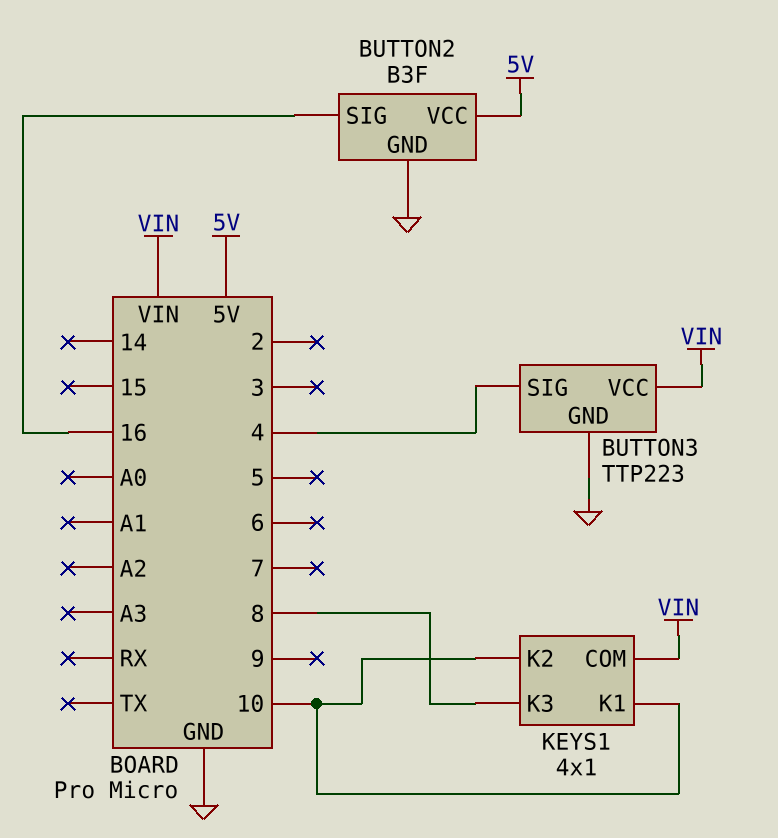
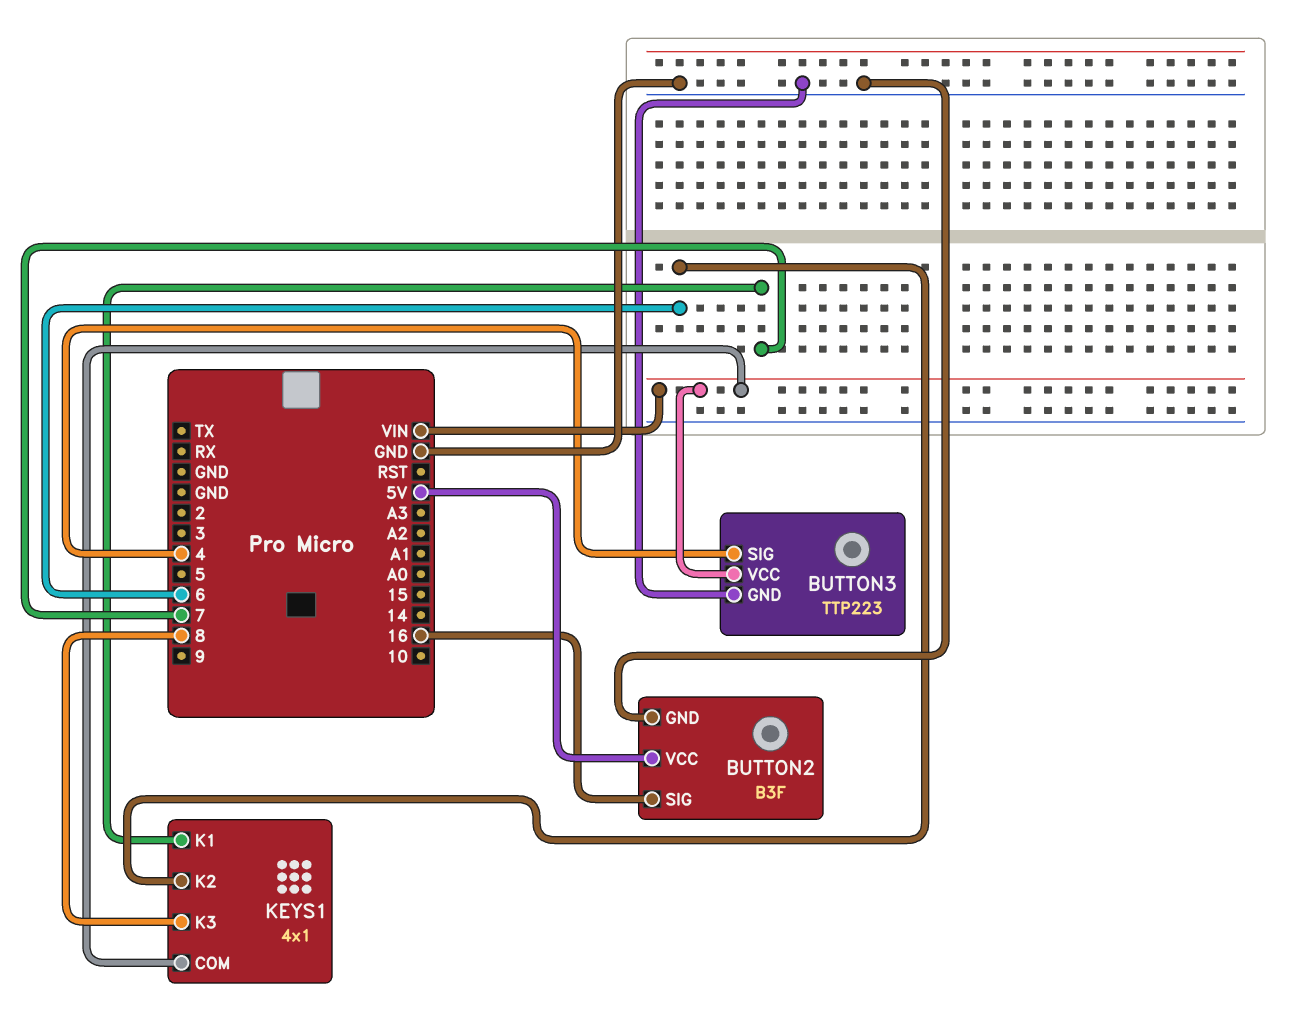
KEYS1 pin K1: 10 -> 7
KEYS1 pin K2: 10 -> 6

